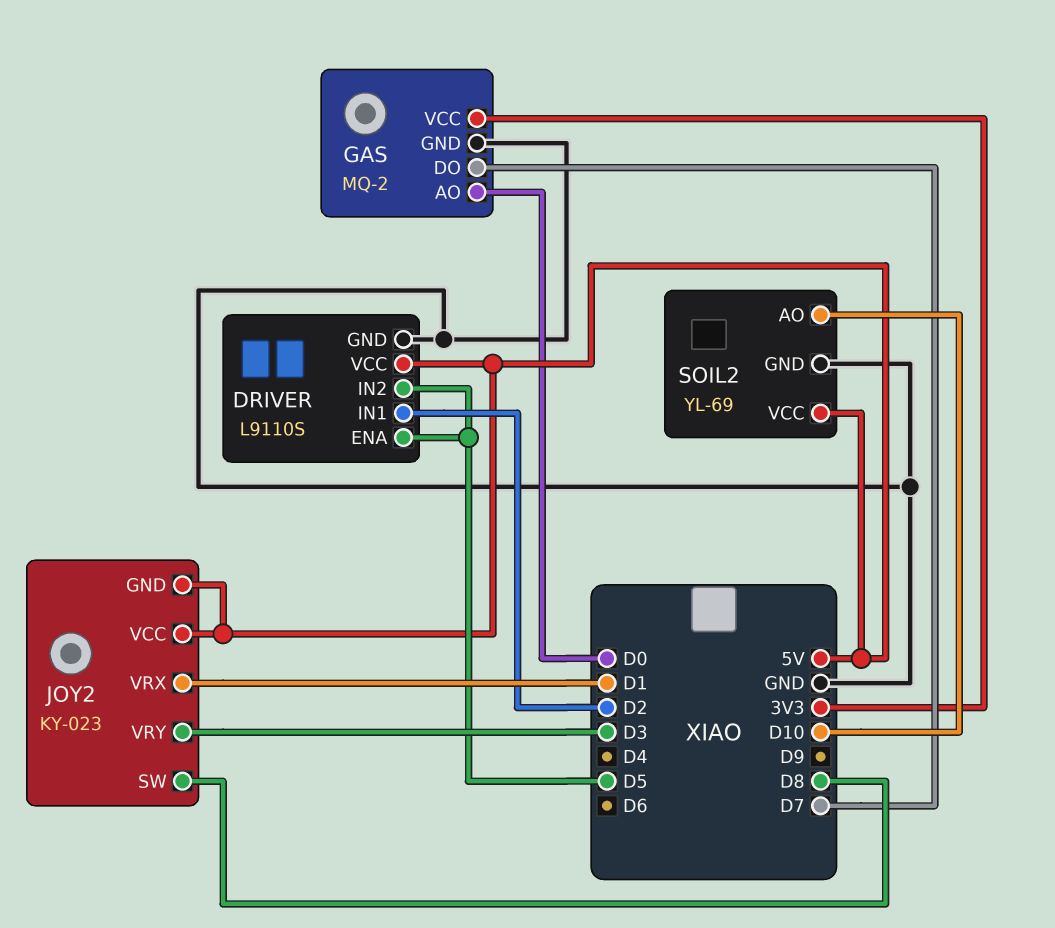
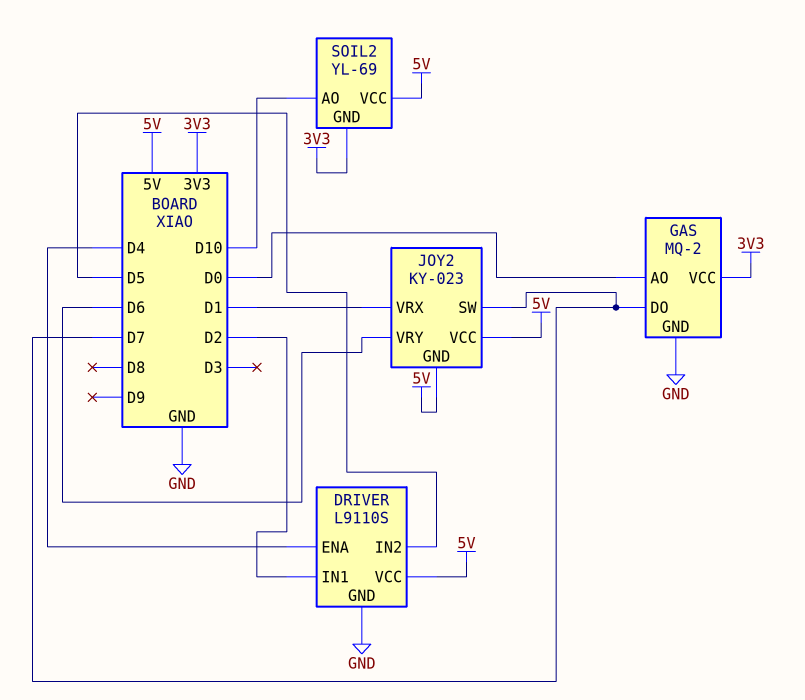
DRIVER pin ENA: D5 -> D4
JOY2 pin SW: D8 -> D7
JOY2 pin VRY: D3 -> D6
SOIL2 pin GND: GND -> 3V3

